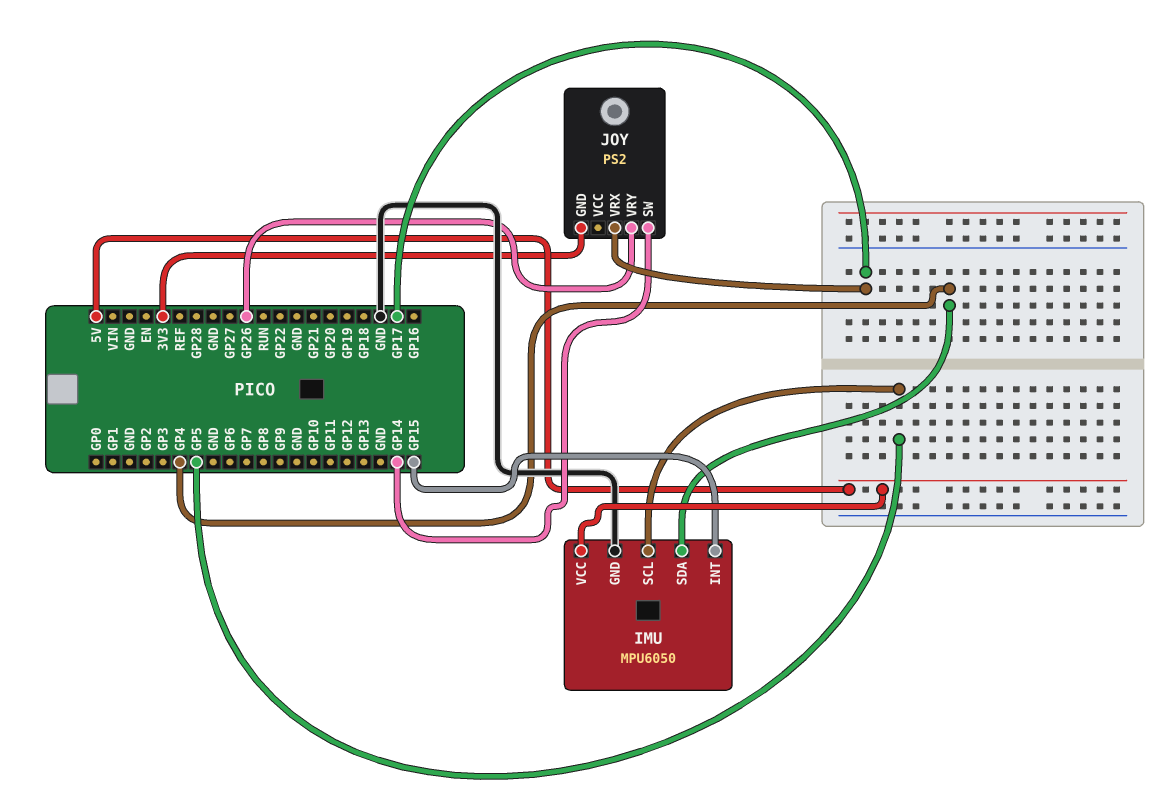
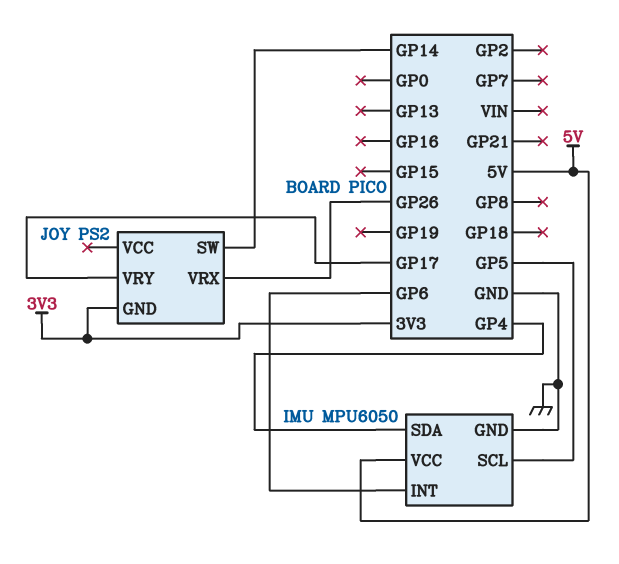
IMU pin INT: GP15 -> GP6
JOY pin VRX: GP17 -> GP26
JOY pin VRY: GP26 -> GP17

